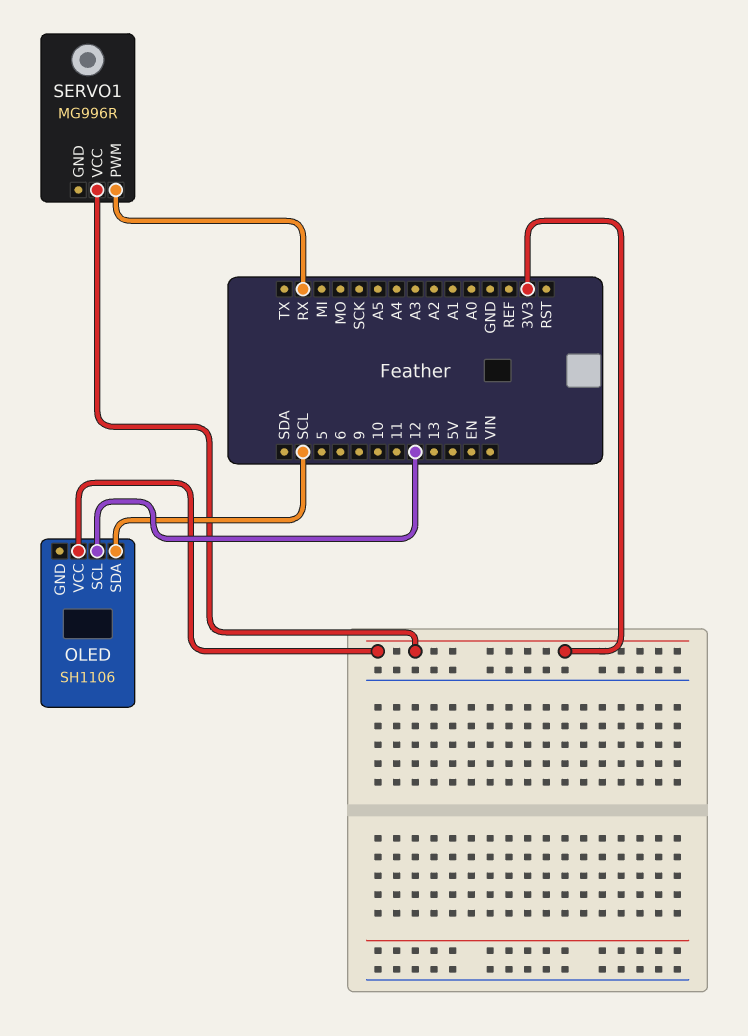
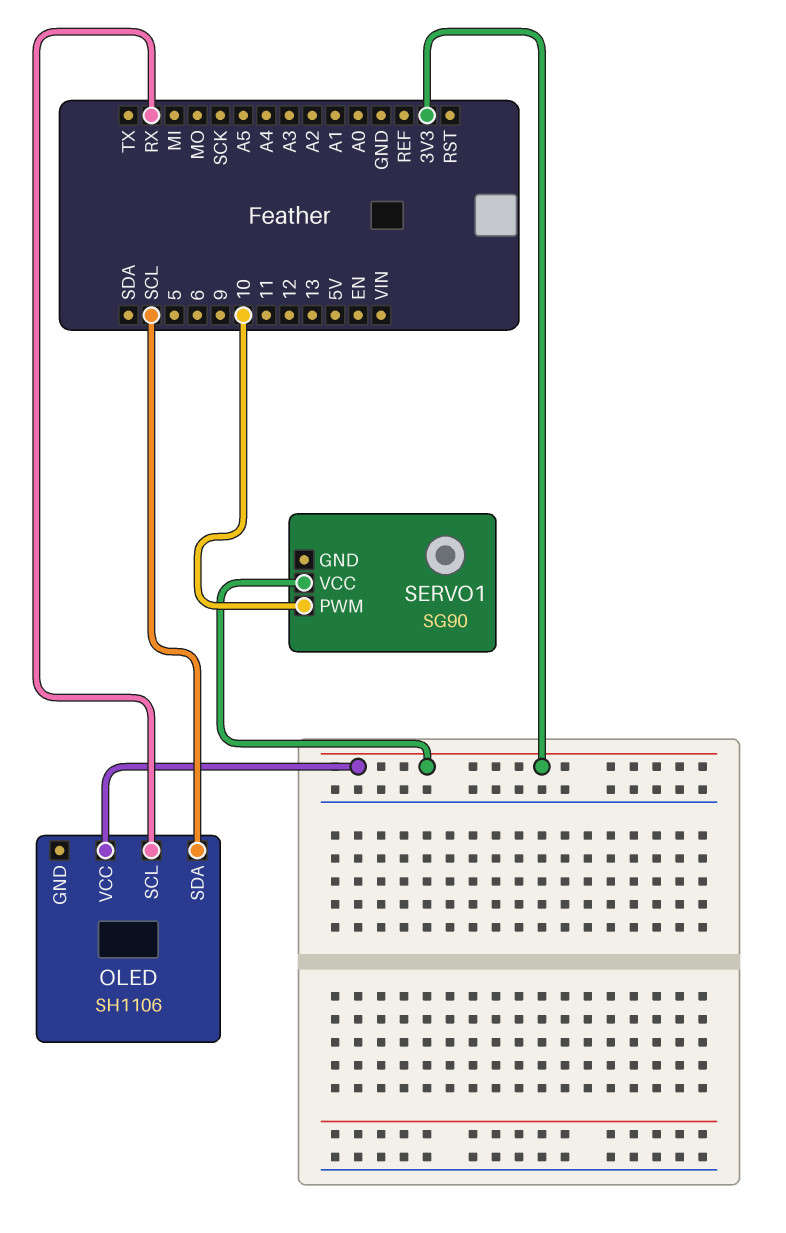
OLED pin SCL: 12 -> RX
SERVO1: MG996R -> SG90
SERVO1 pin PWM: RX -> 10

